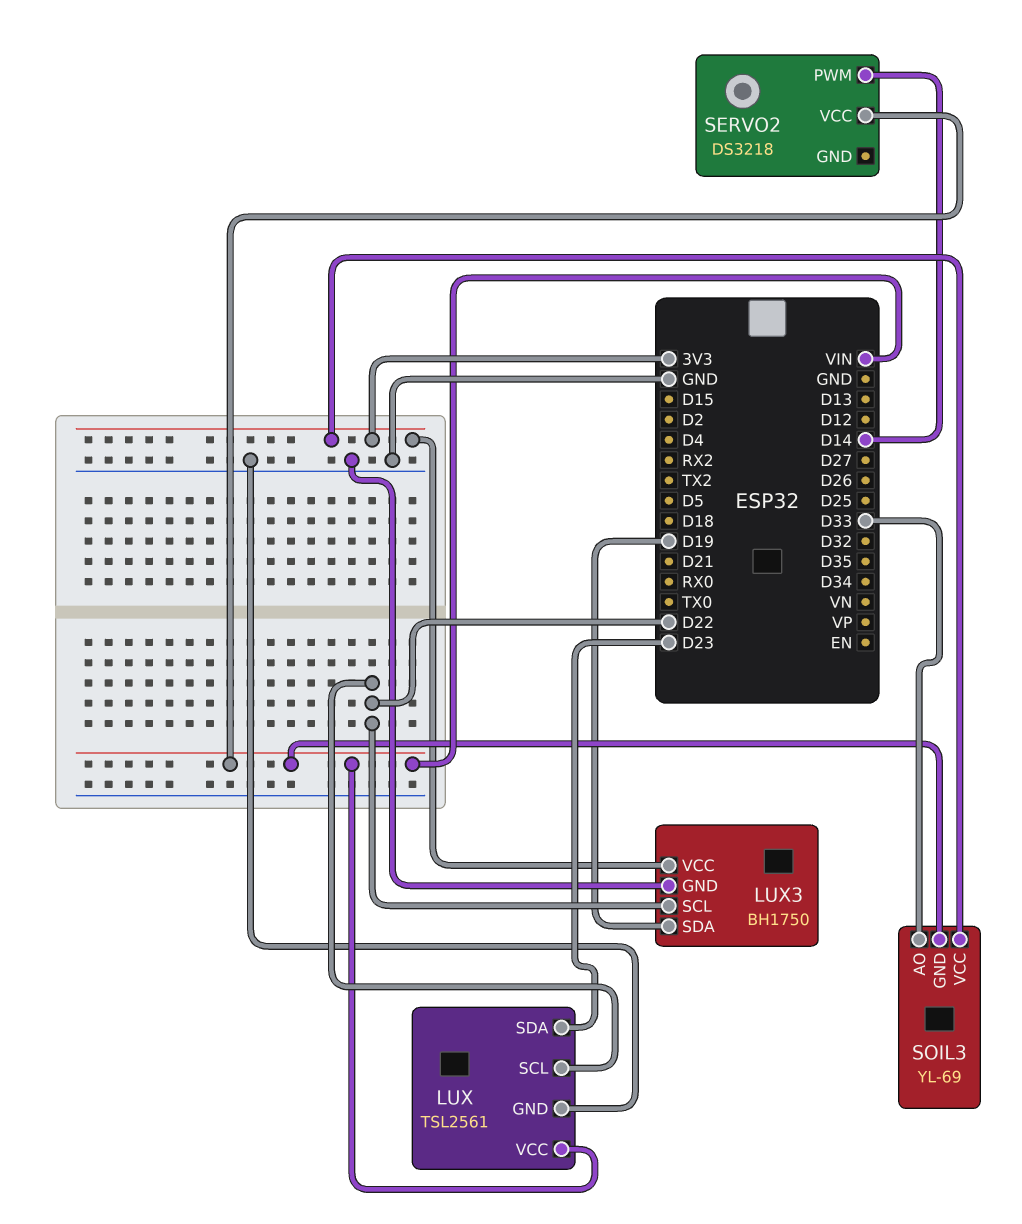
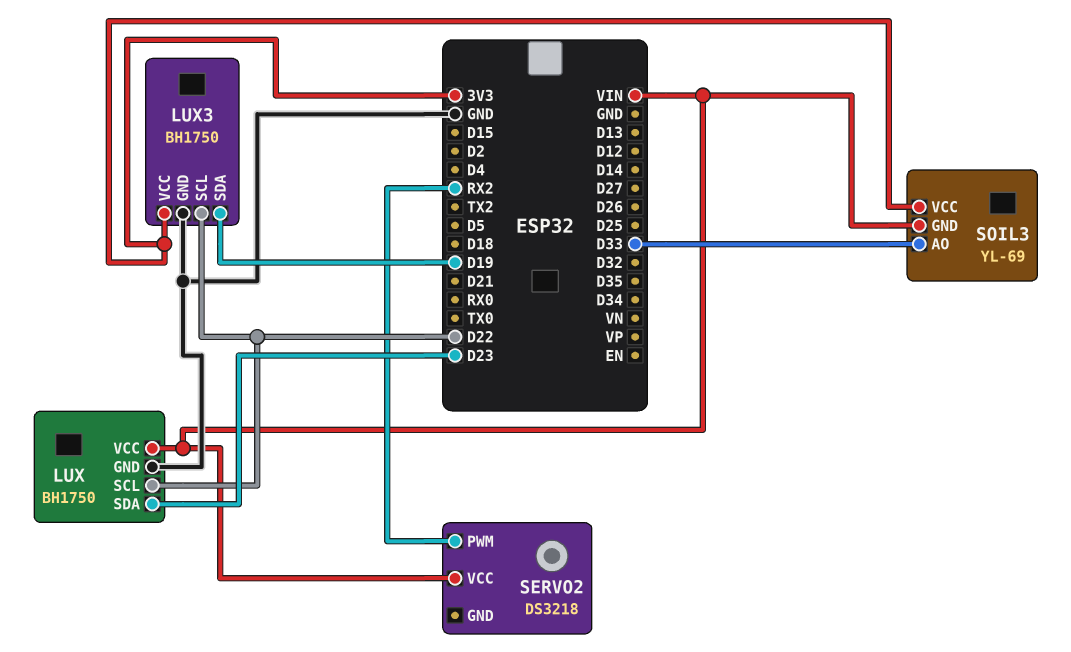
LUX: TSL2561 -> BH1750
SERVO2 pin PWM: D14 -> RX2

